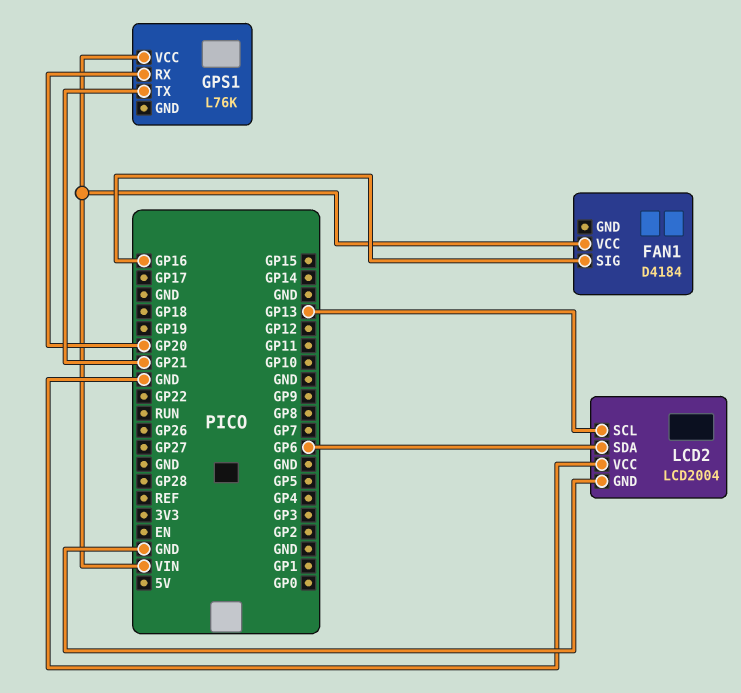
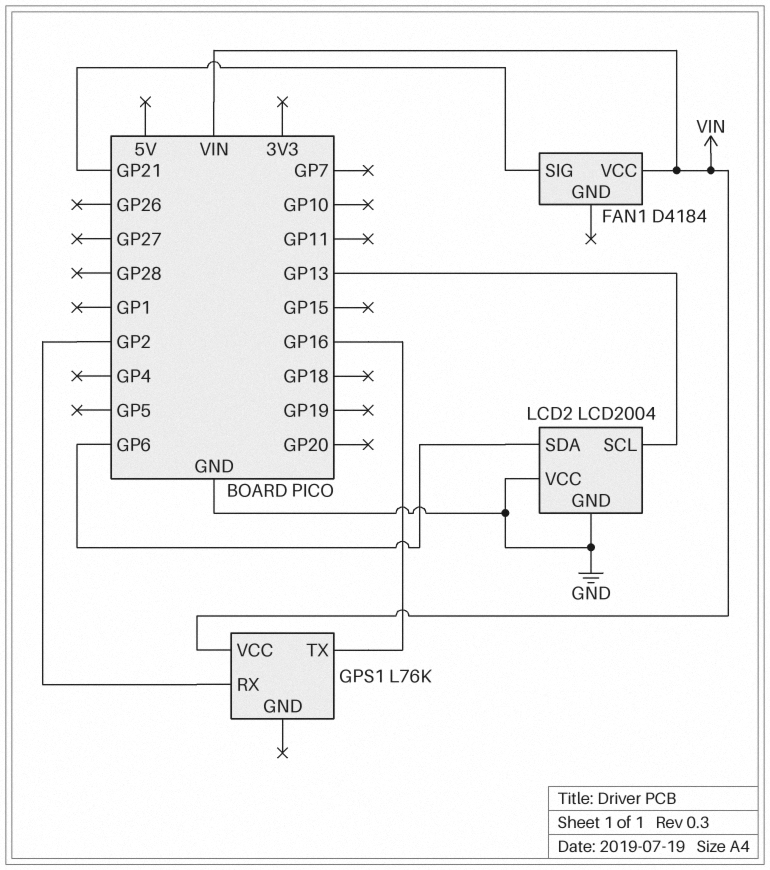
FAN1 pin SIG: GP16 -> GP21
GPS1 pin RX: GP20 -> GP2
GPS1 pin TX: GP21 -> GP16

